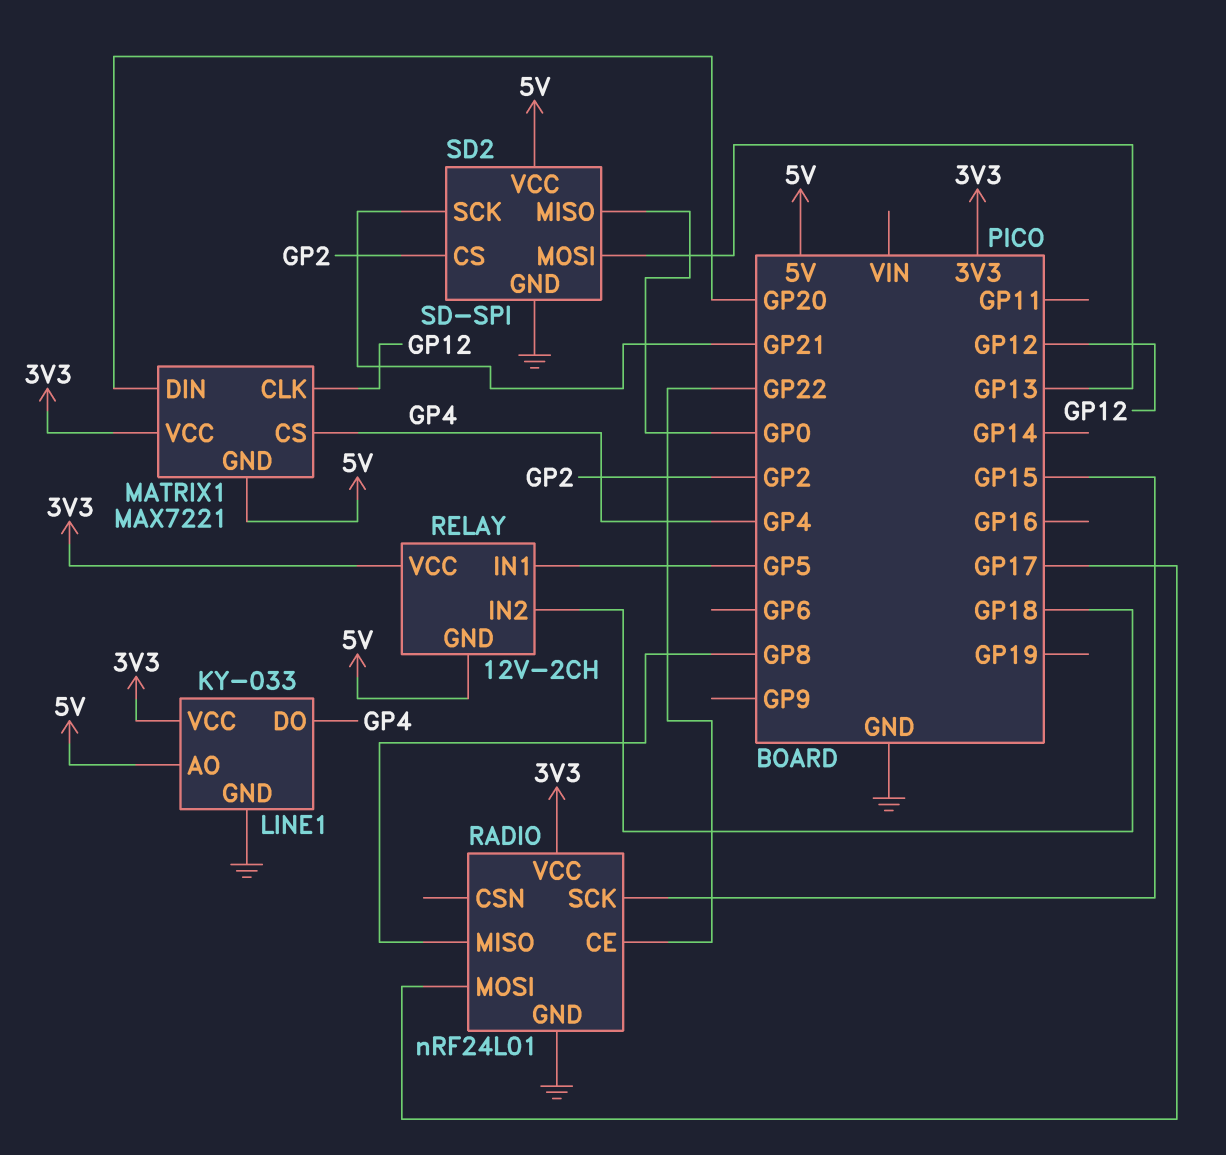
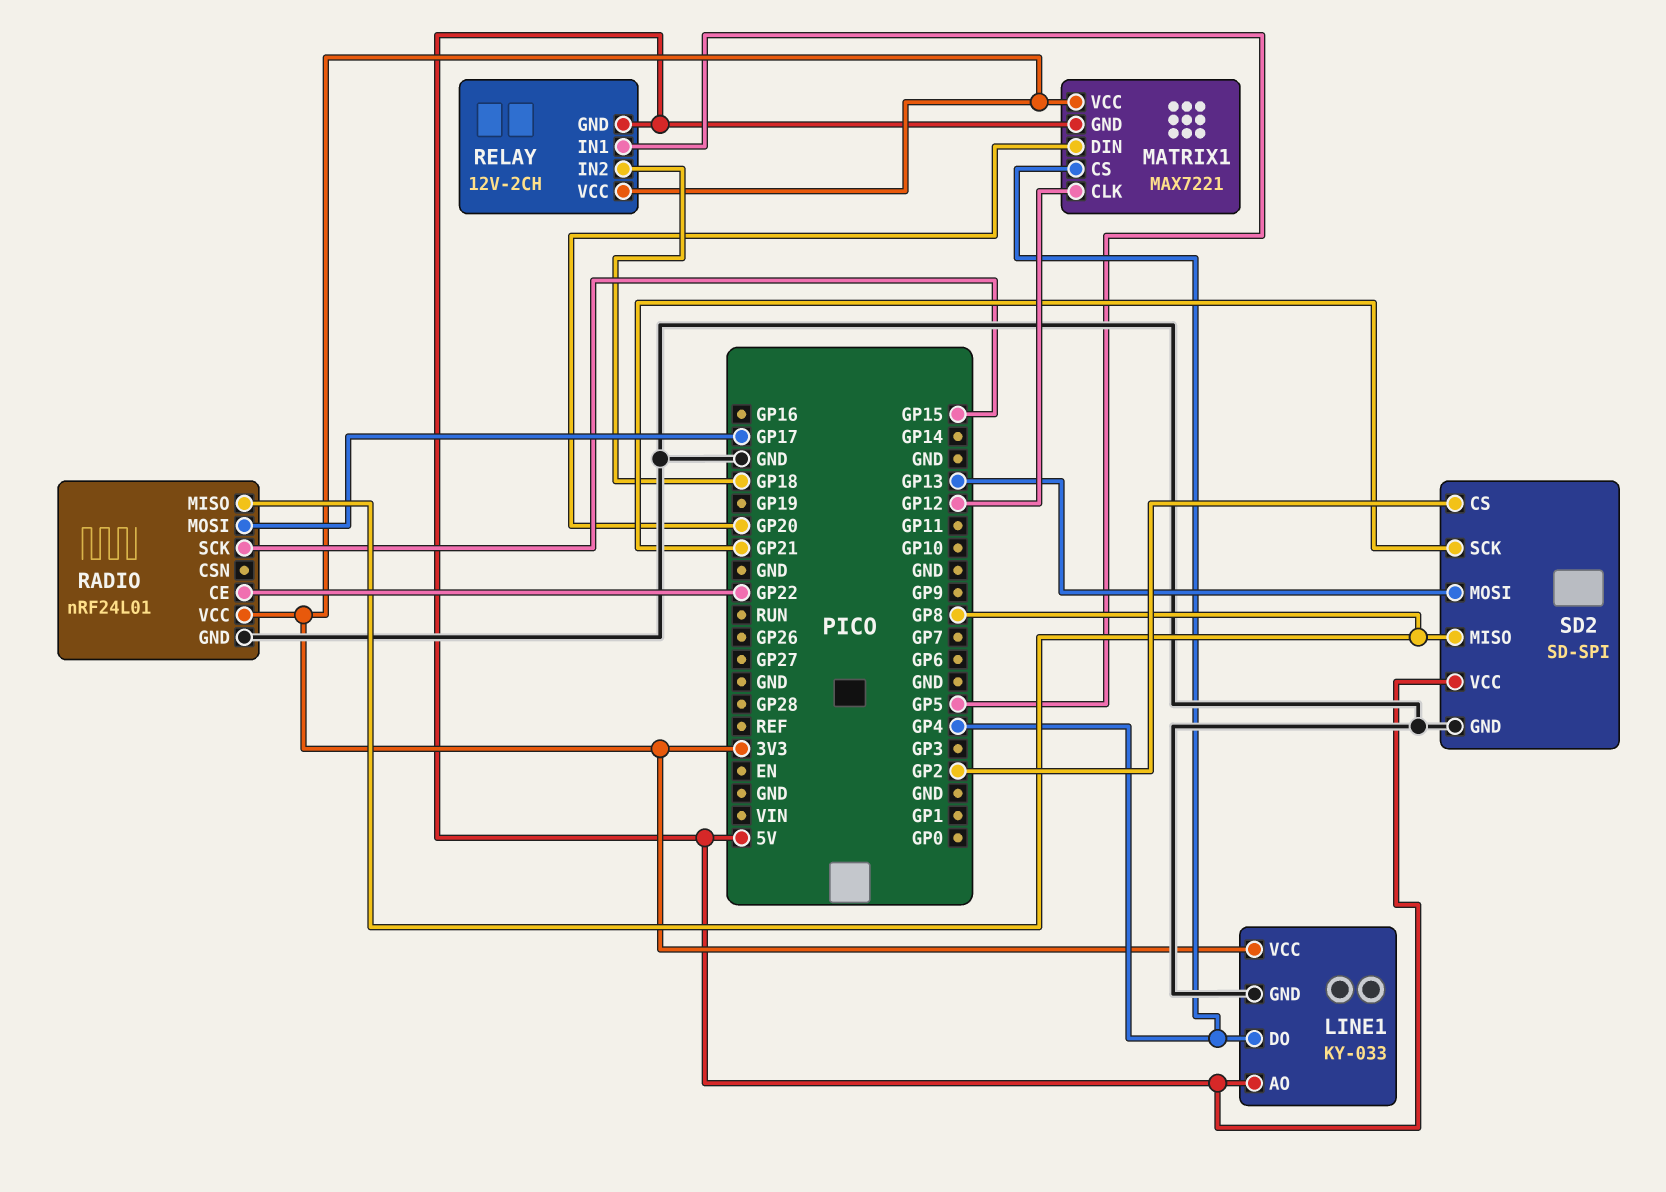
SD2 pin MISO: GP0 -> GP8

